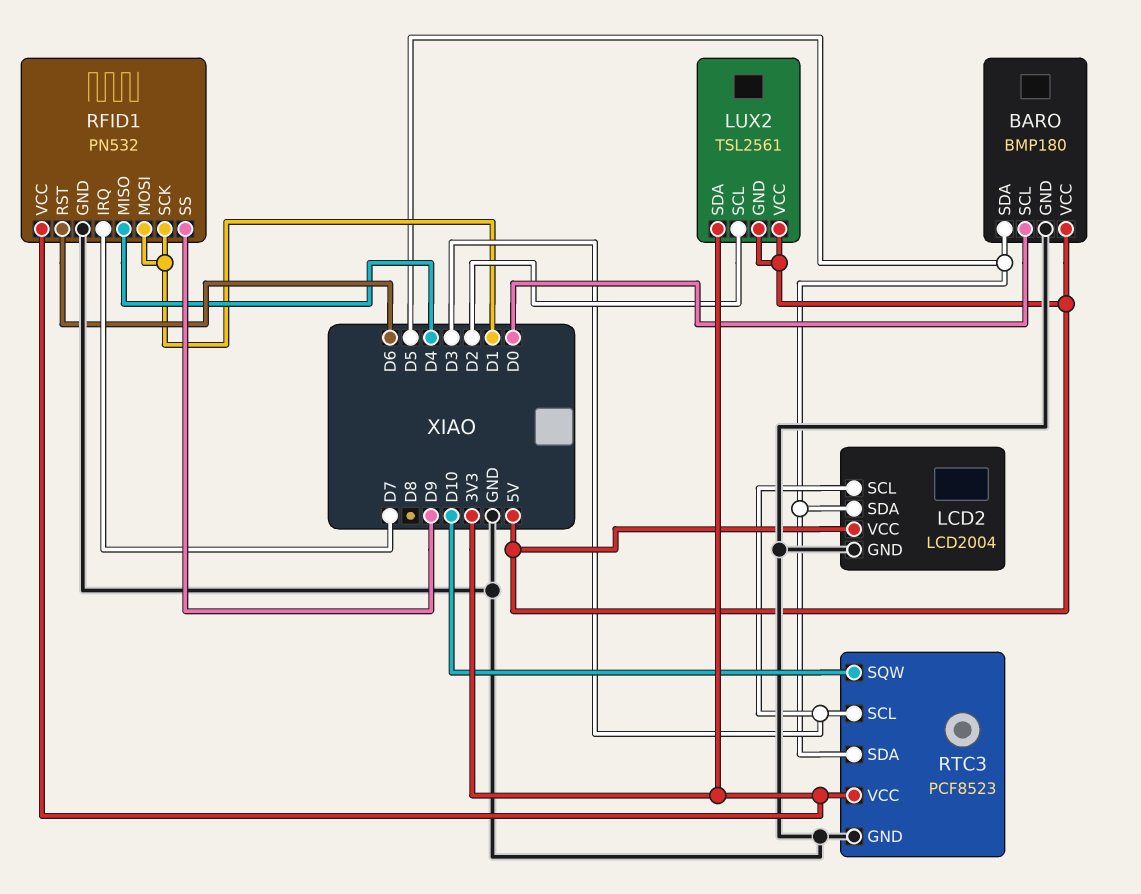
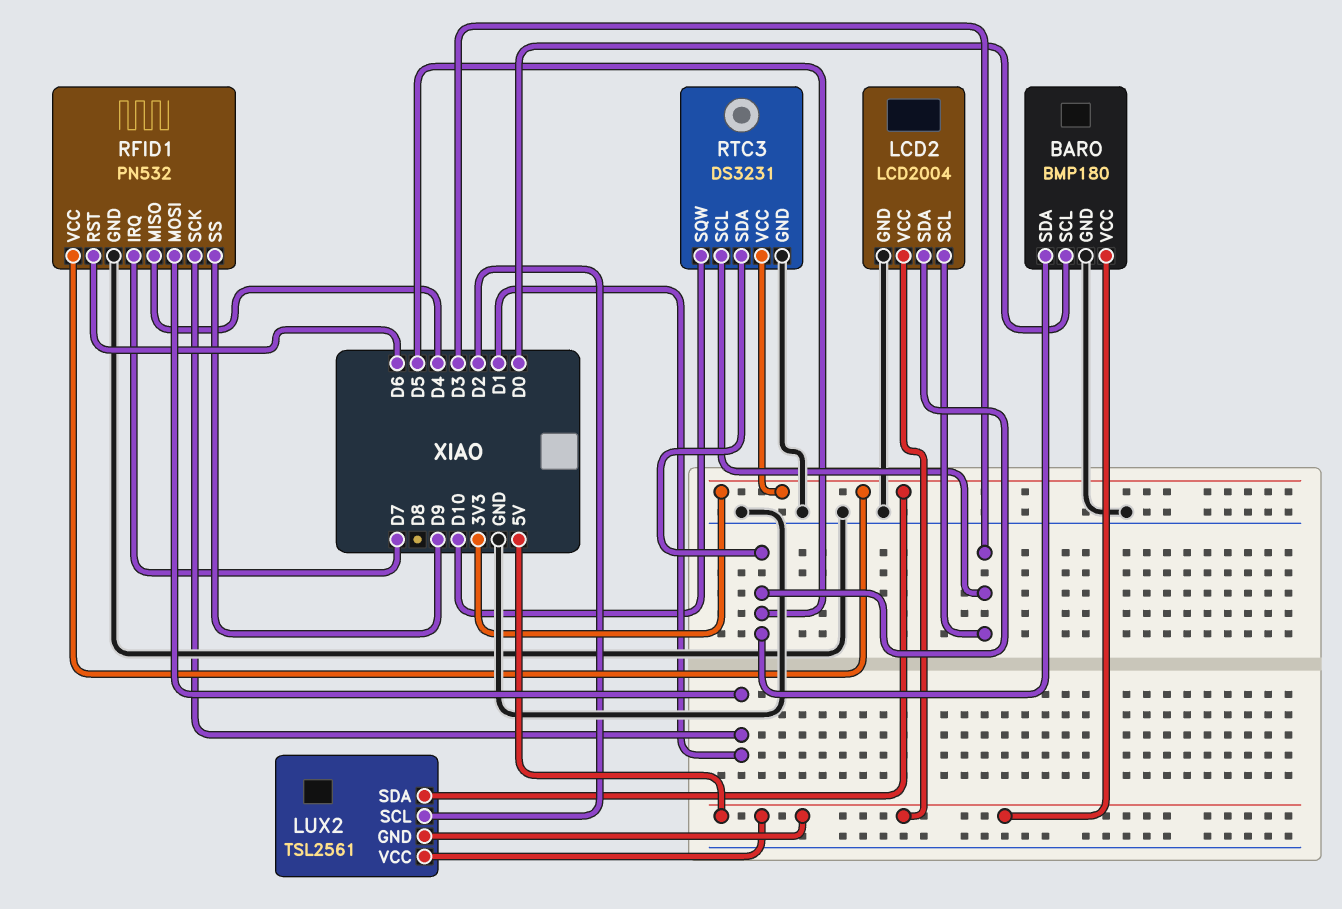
RTC3: PCF8523 -> DS3231

